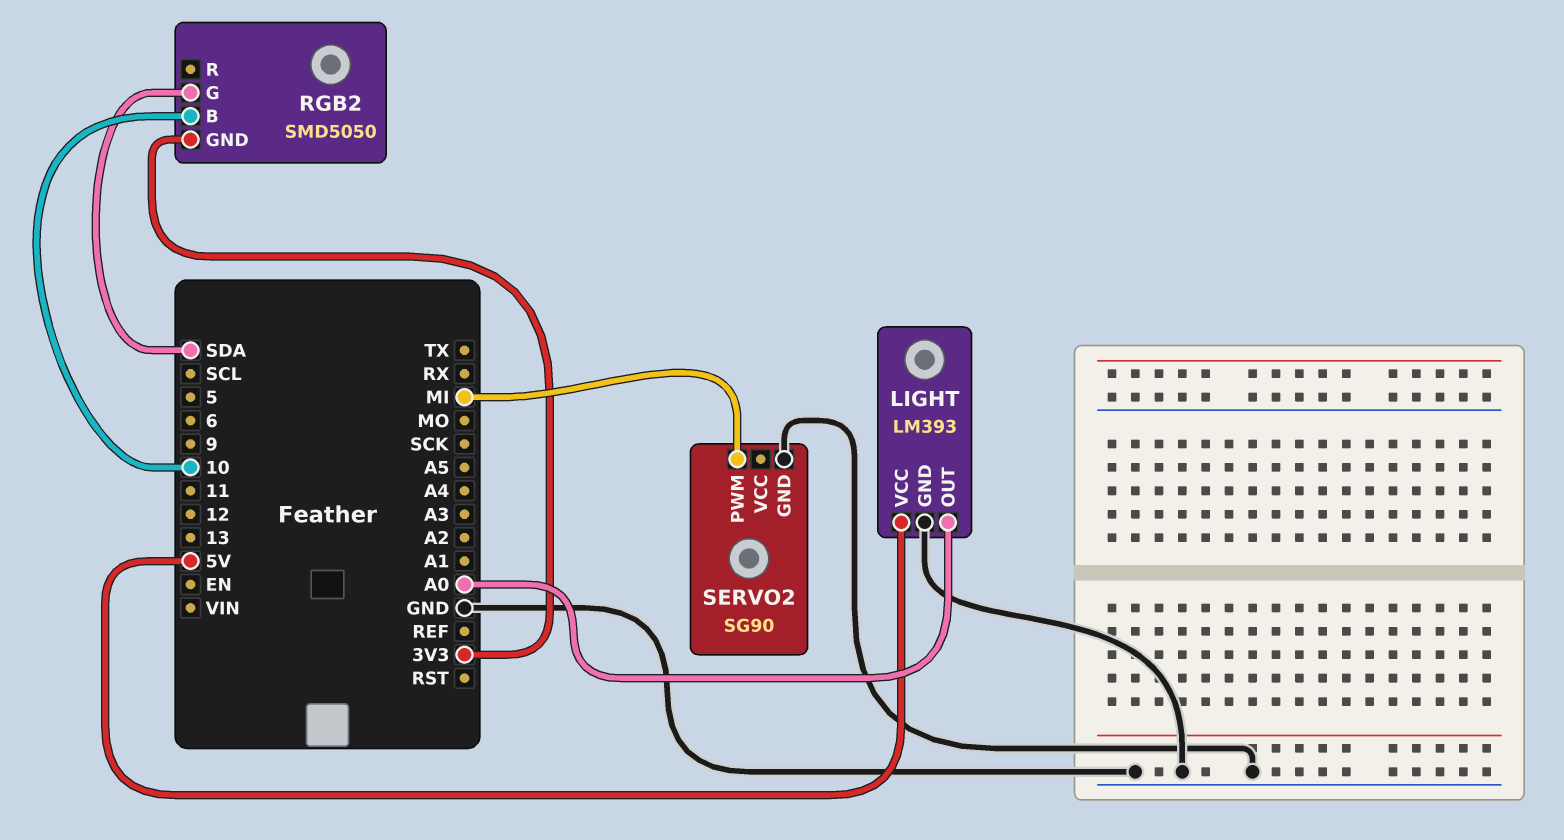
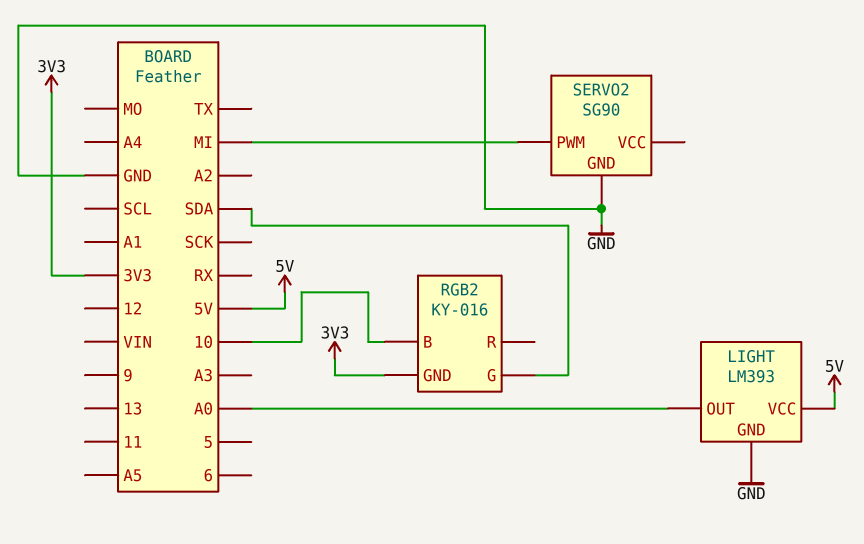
RGB2: SMD5050 -> KY-016

